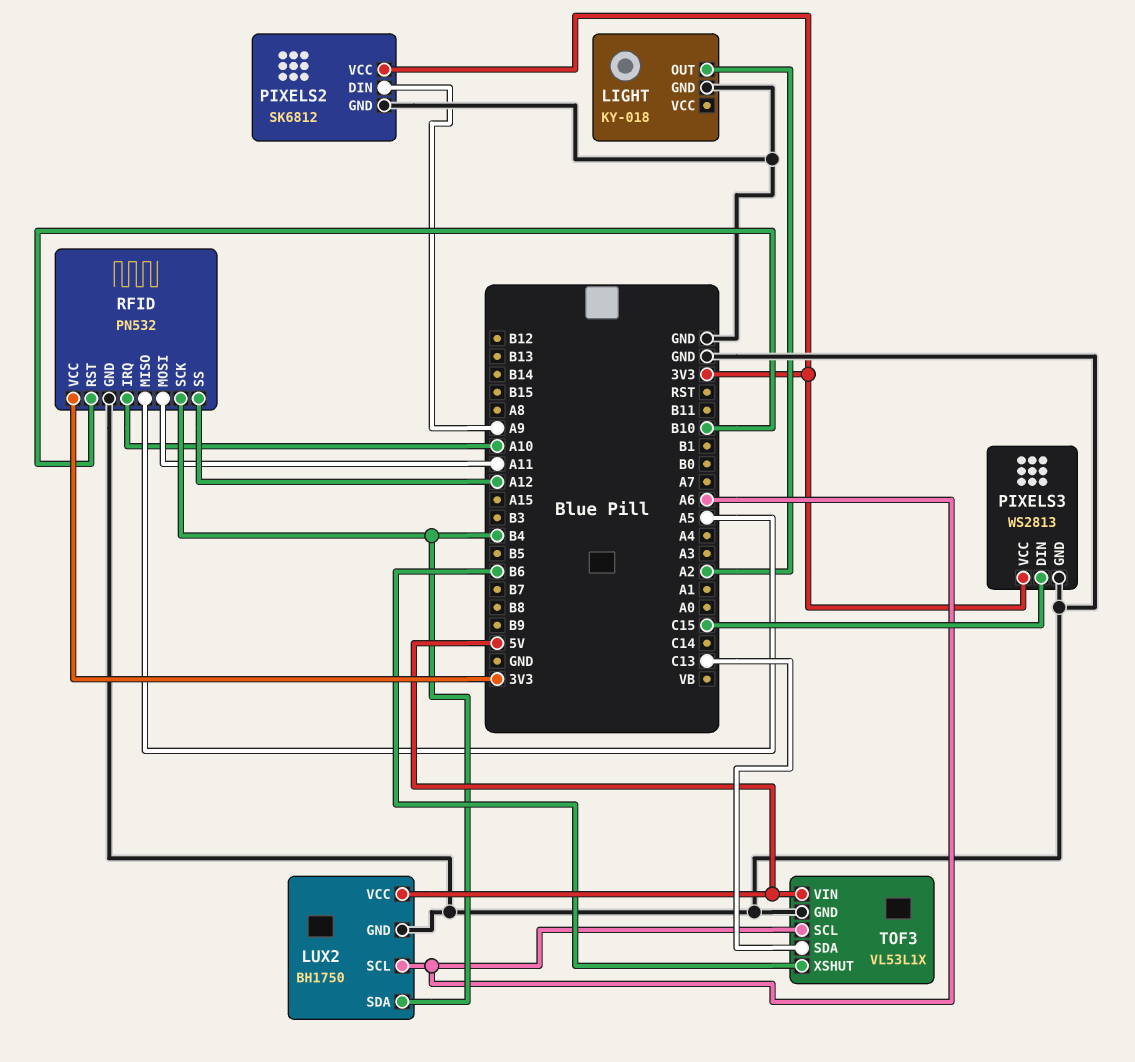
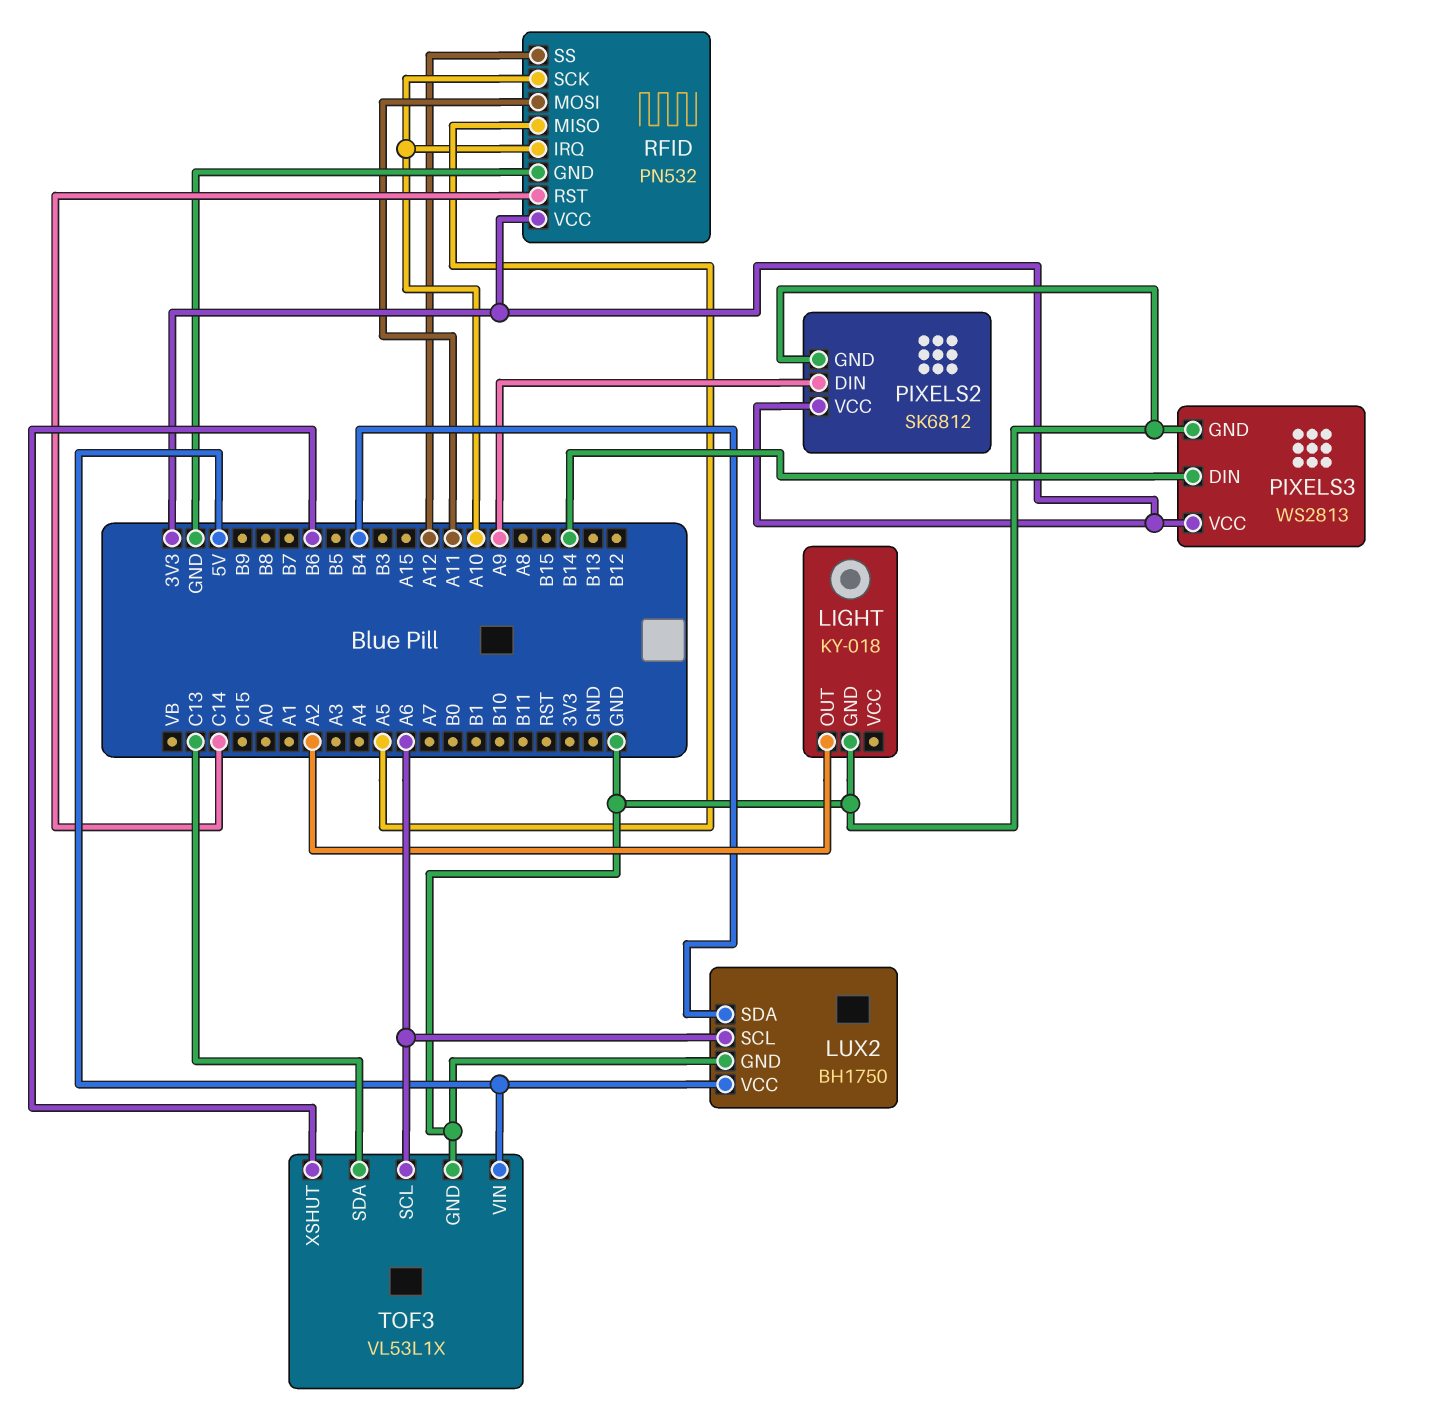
PIXELS3 pin DIN: C15 -> B14
RFID pin RST: B10 -> C14
RFID pin SCK: B4 -> A10

